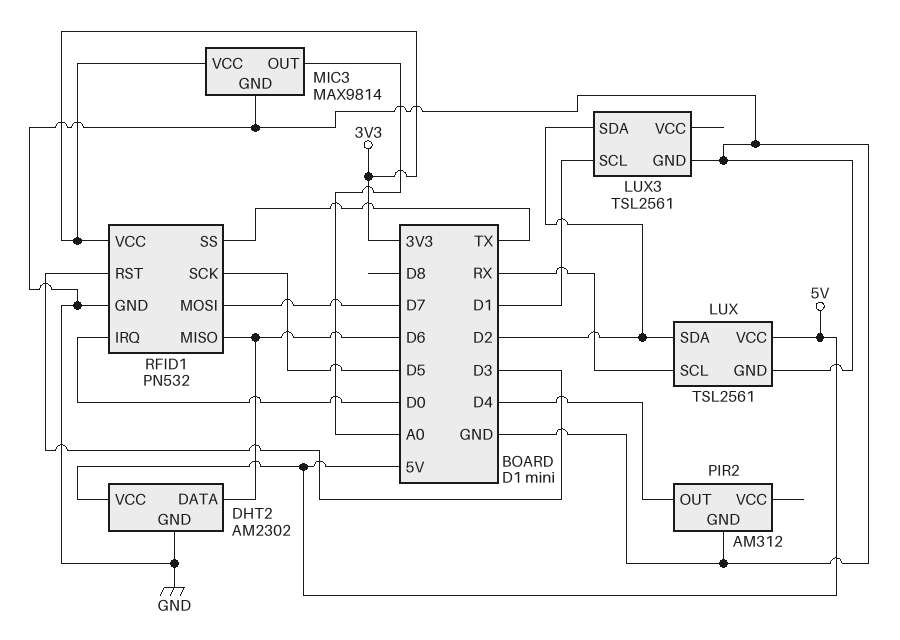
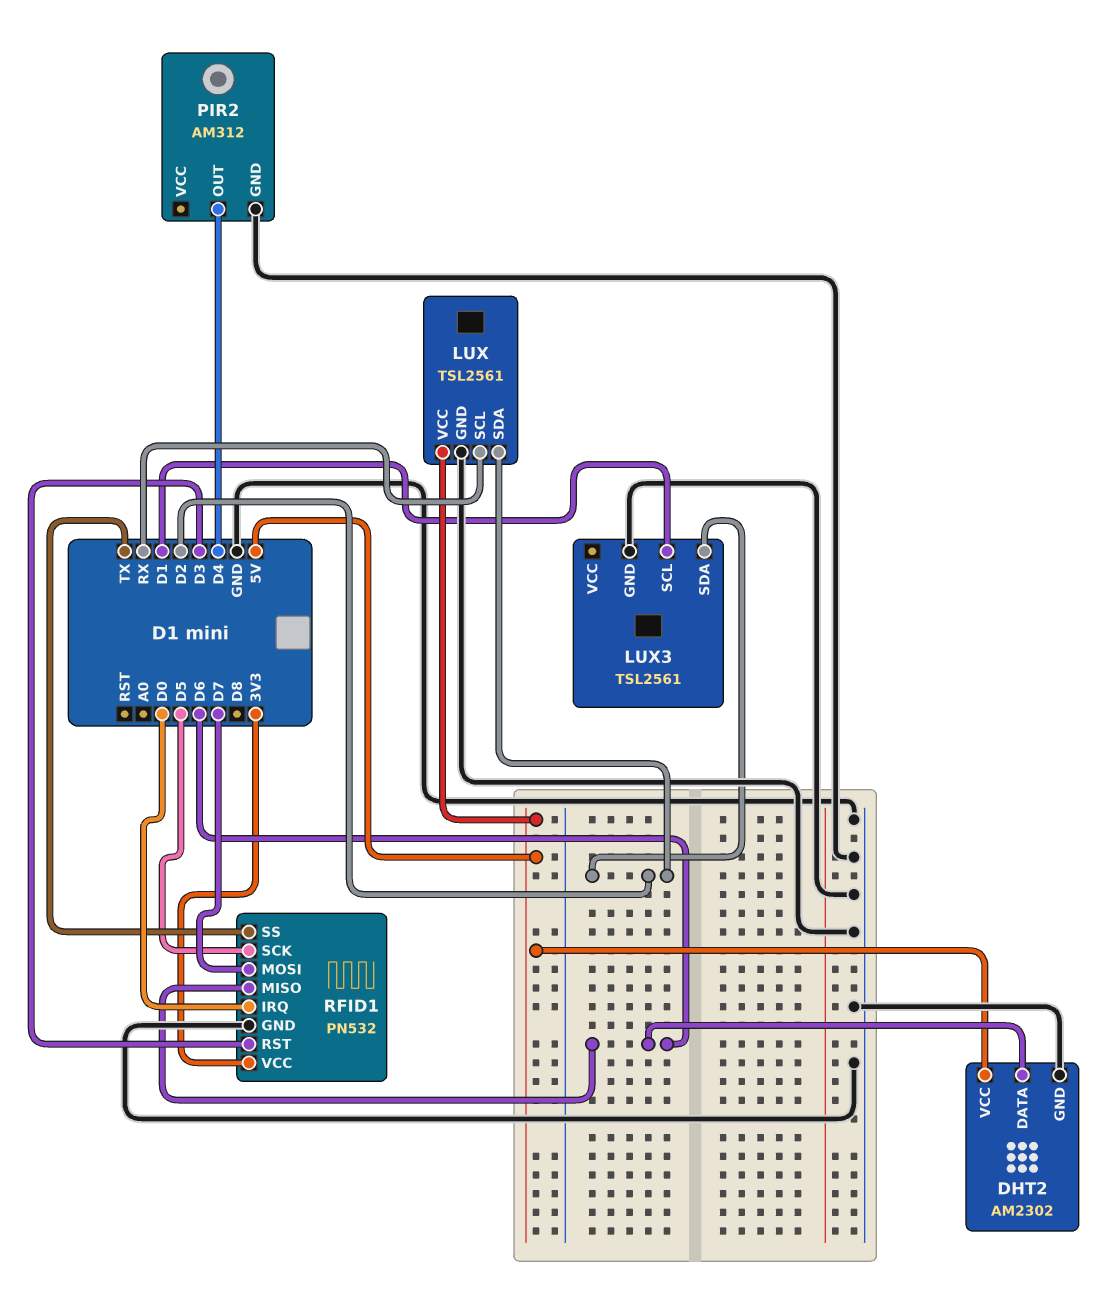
MIC3: MAX9814 -> none
MIC3 pin GND: GND -> none
MIC3 pin OUT: A0 -> none
MIC3 pin VCC: 3V3 -> none

